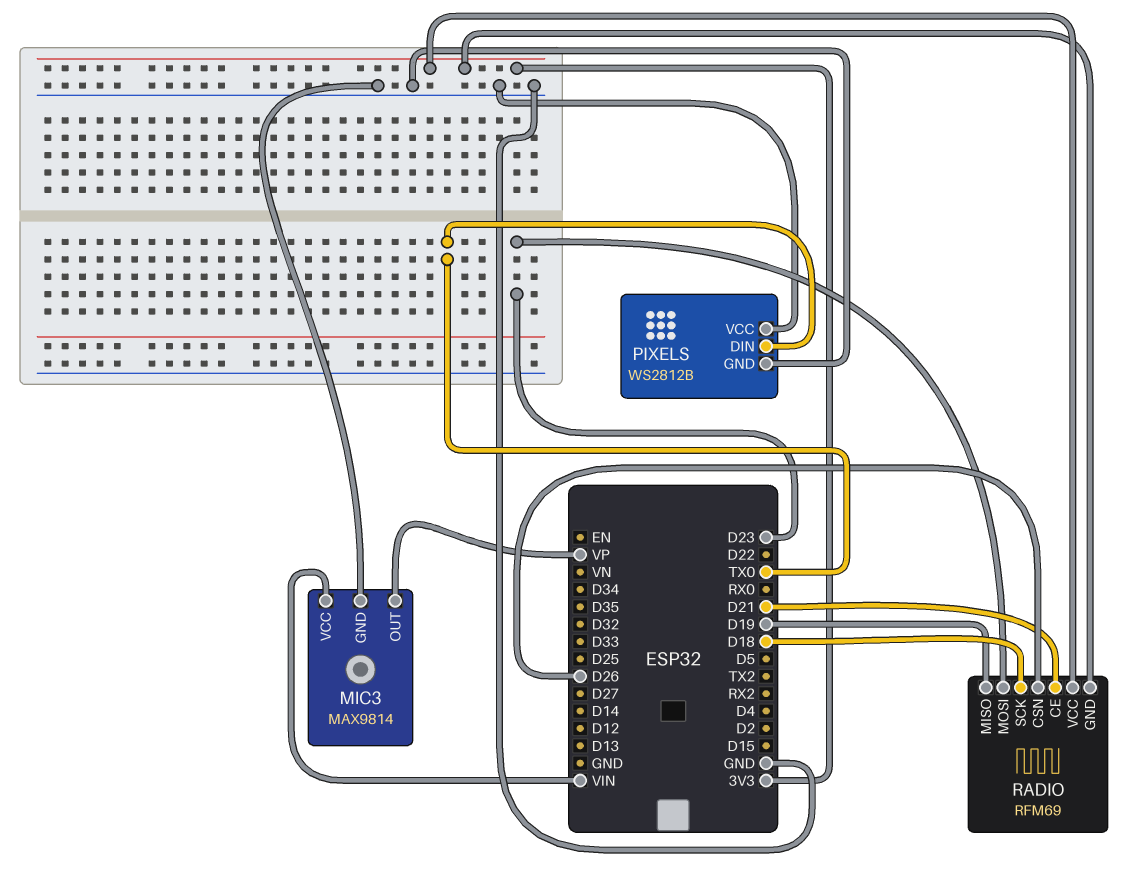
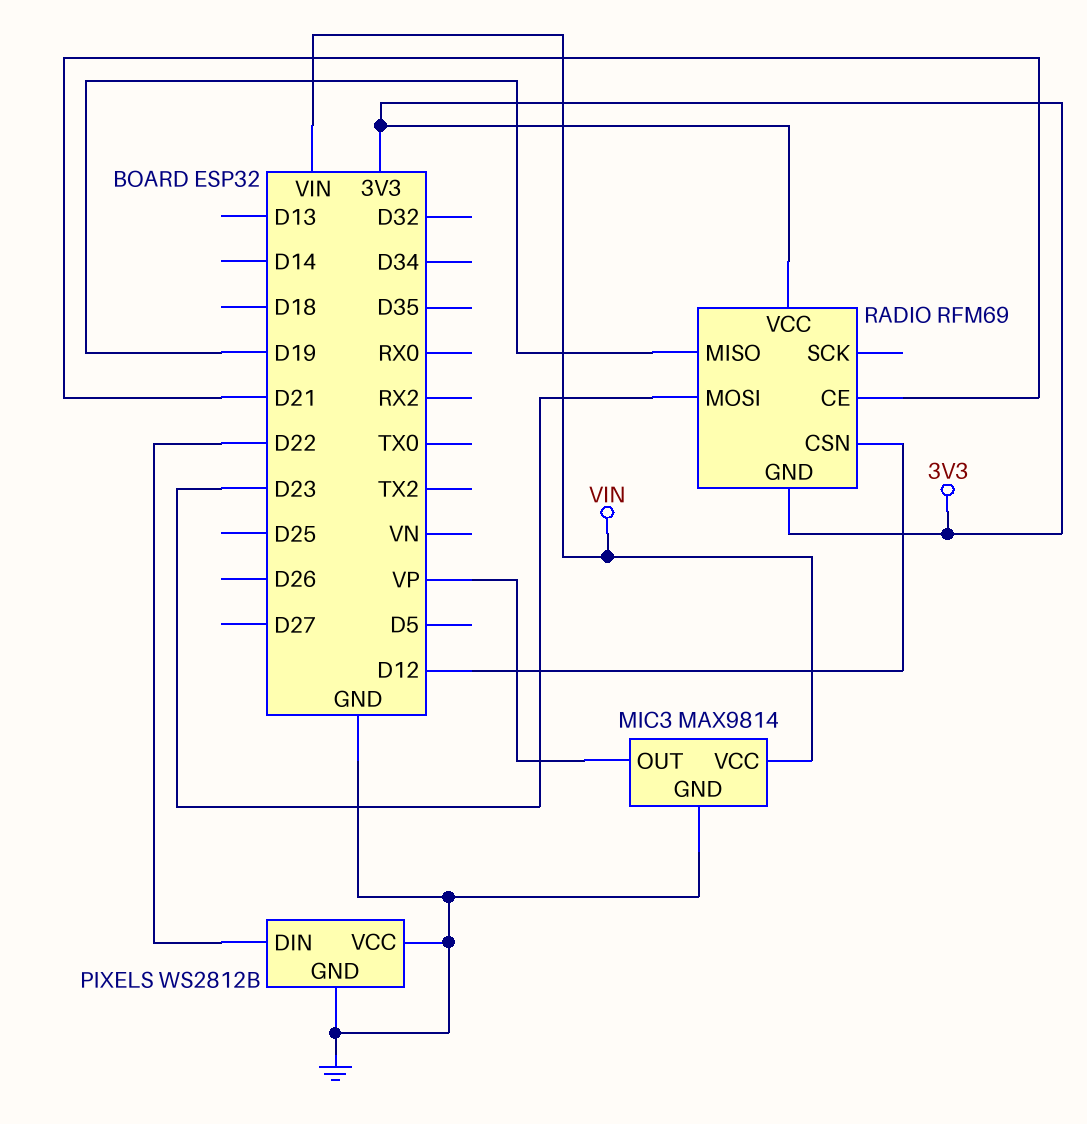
PIXELS pin DIN: TX0 -> D22
RADIO pin CSN: D26 -> D12
RADIO pin SCK: D18 -> none

